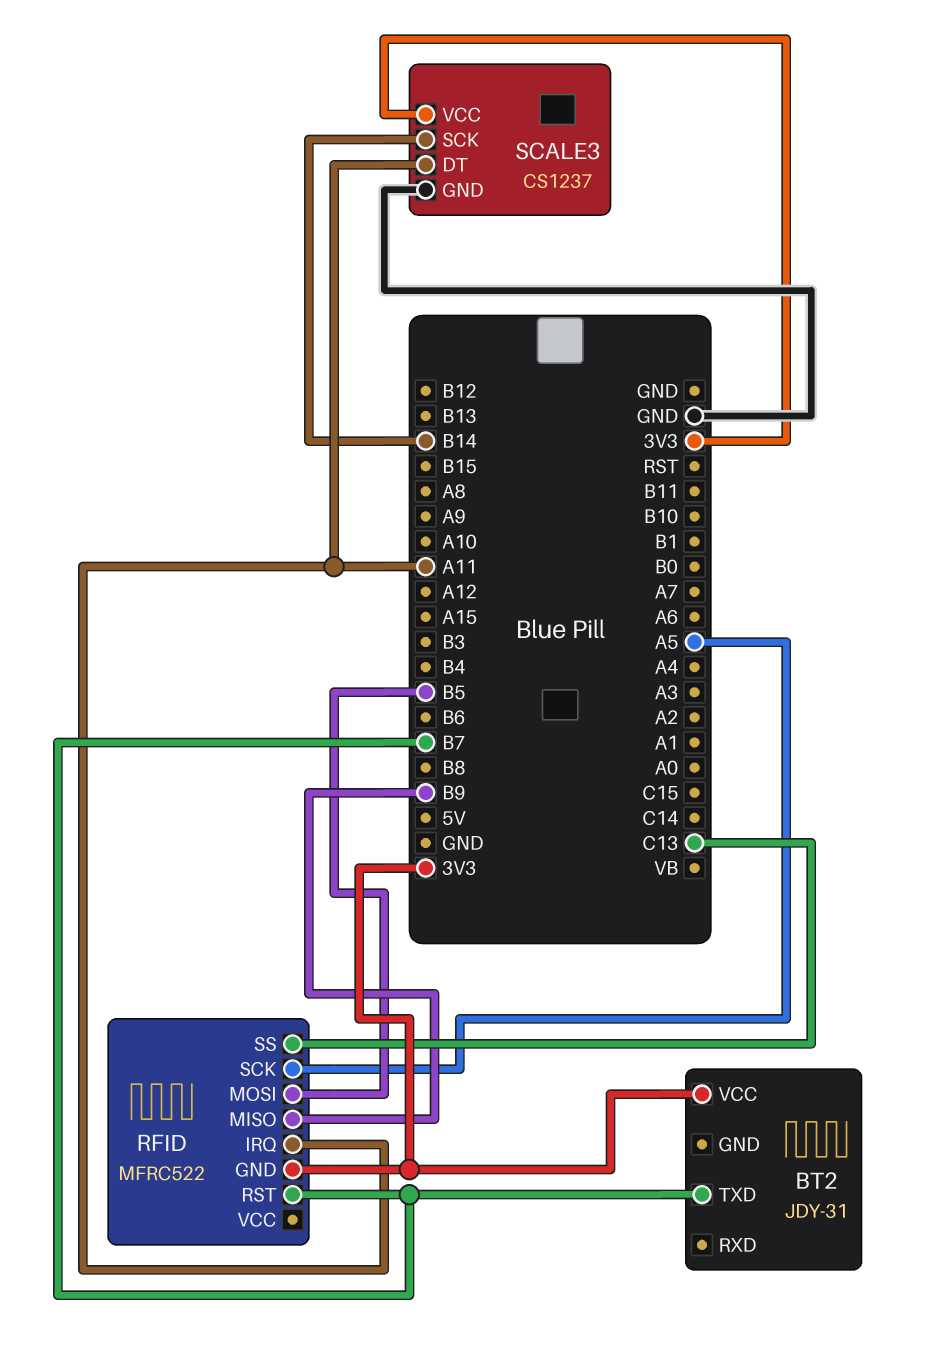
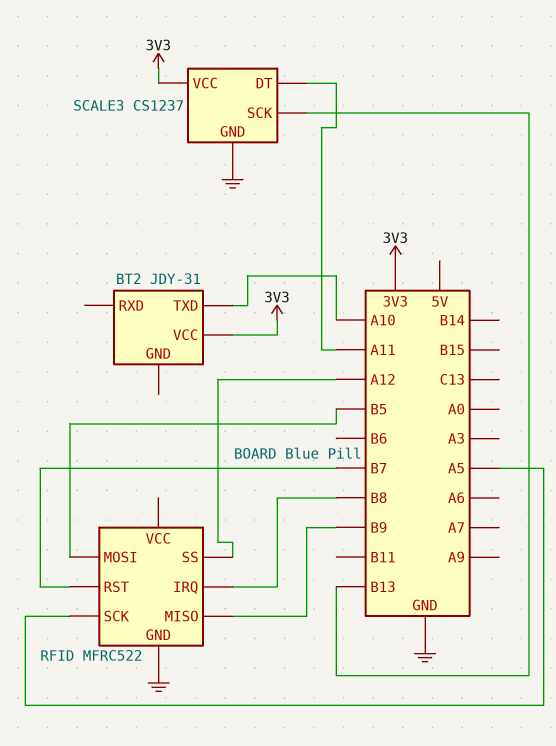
BT2 pin TXD: B7 -> A10
RFID pin GND: 3V3 -> GND
RFID pin IRQ: A11 -> B8
RFID pin SS: C13 -> A12
SCALE3 pin SCK: B14 -> B13

